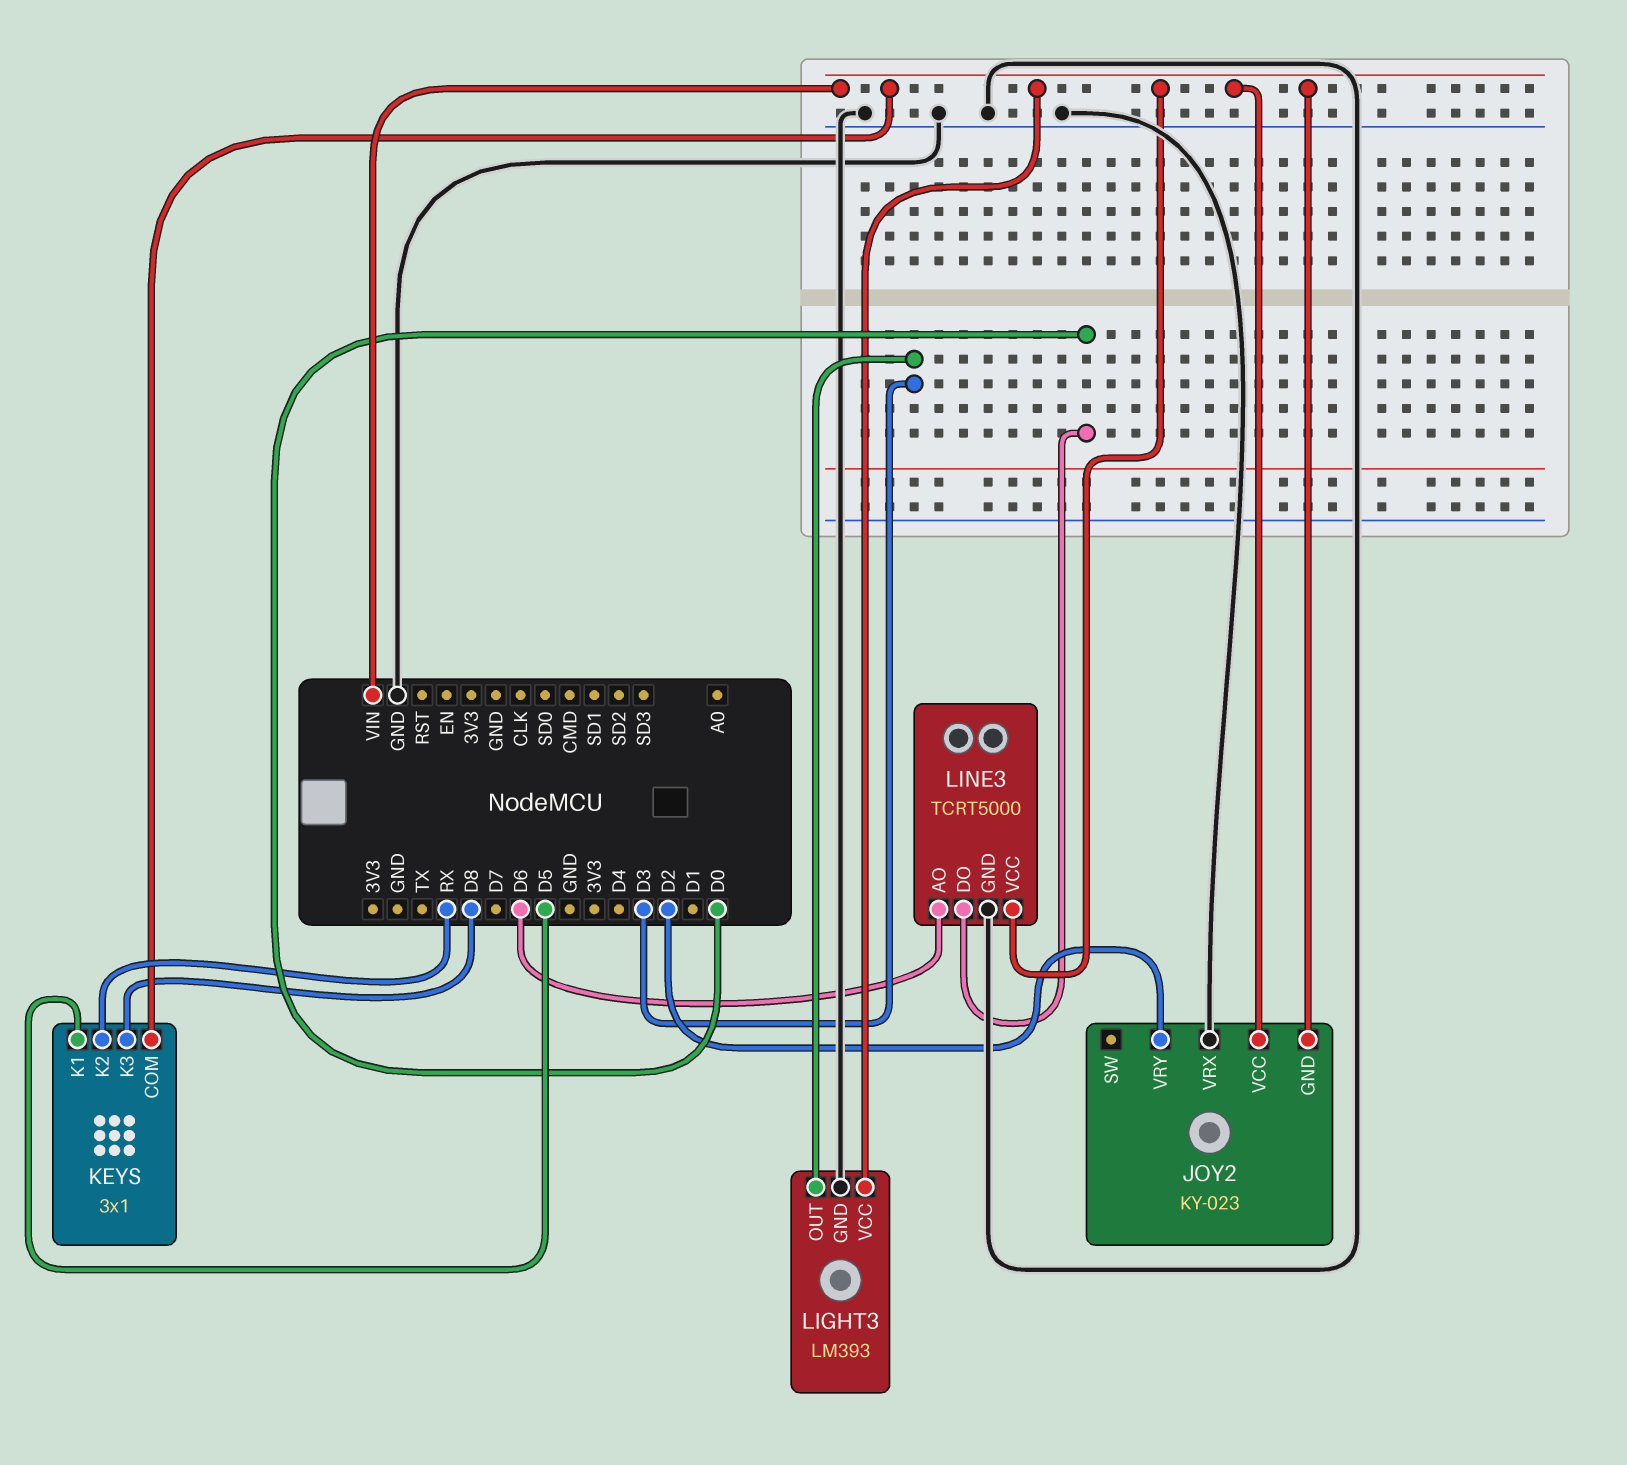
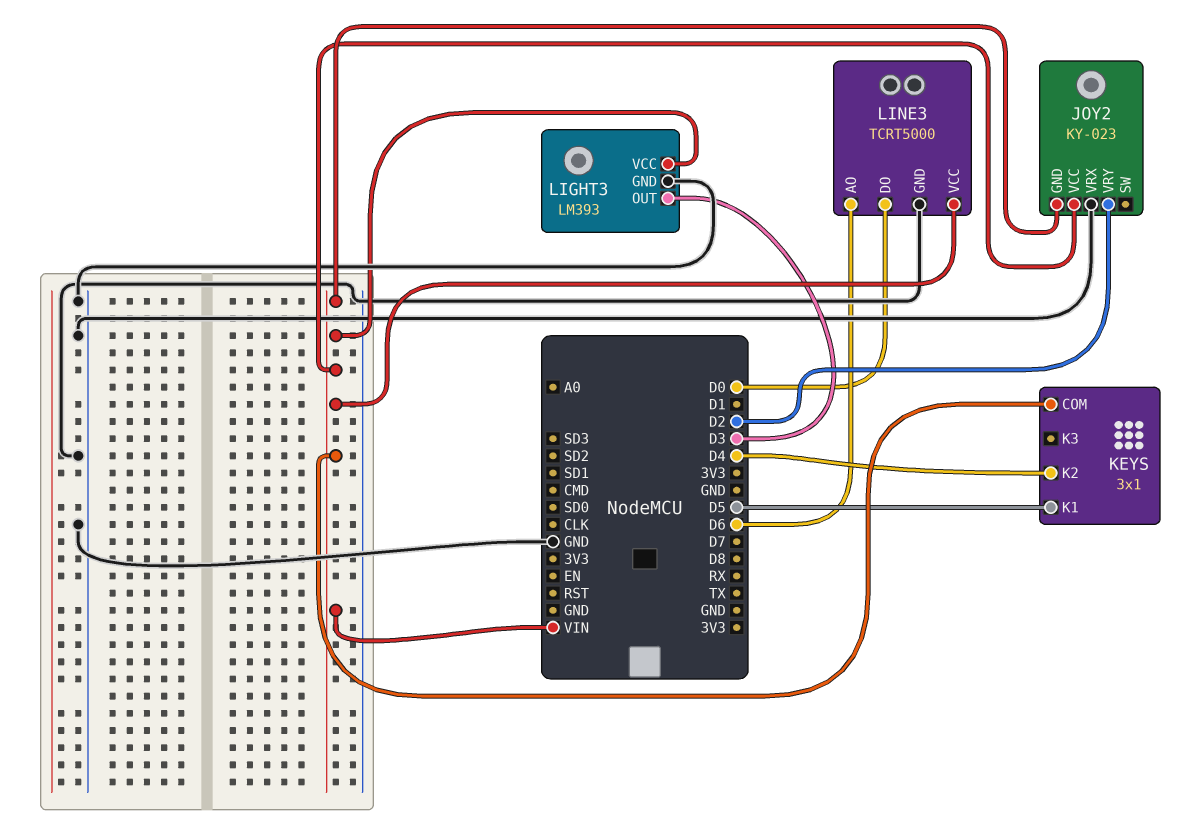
KEYS pin K2: RX -> D4
KEYS pin K3: D8 -> none

